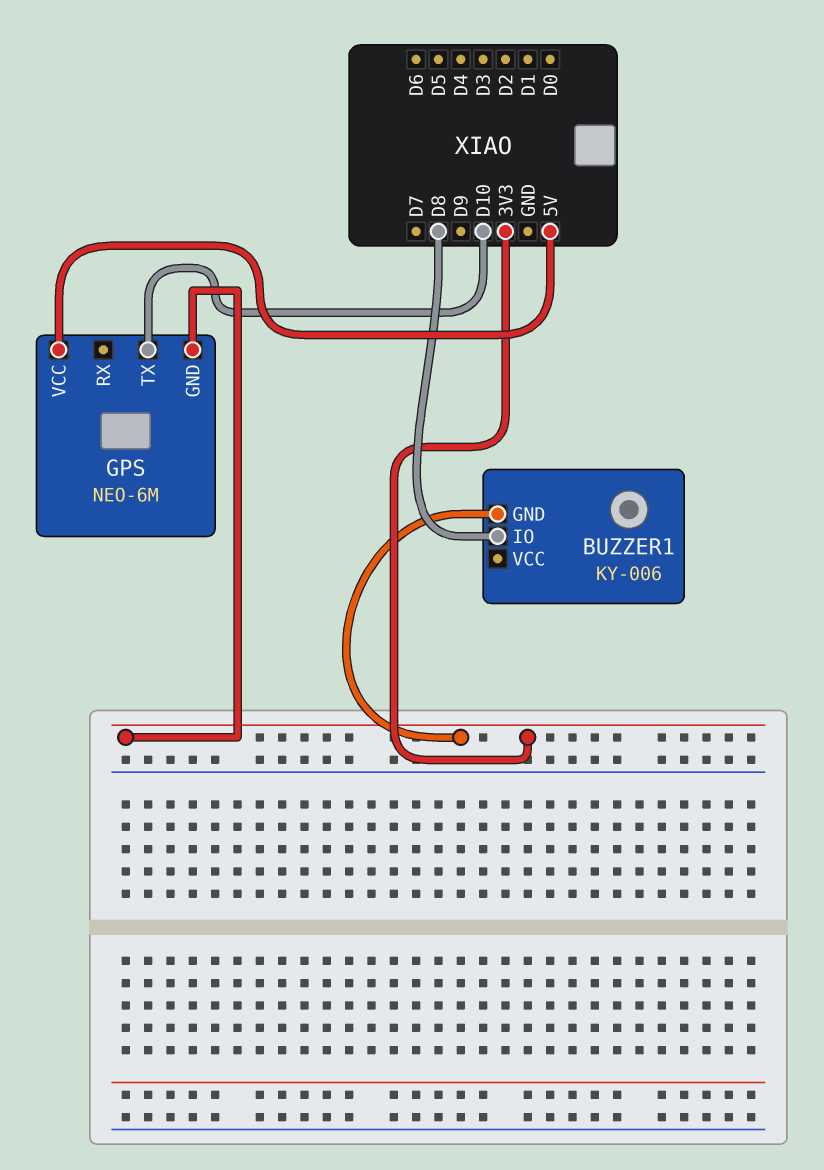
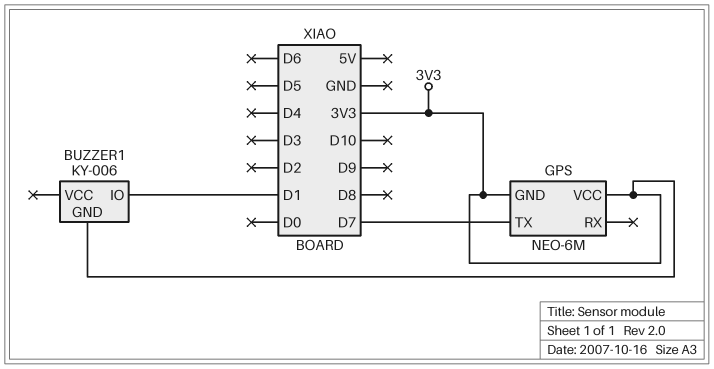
BUZZER1 pin IO: D8 -> D1
GPS pin TX: D10 -> D7
GPS pin VCC: 5V -> 3V3

